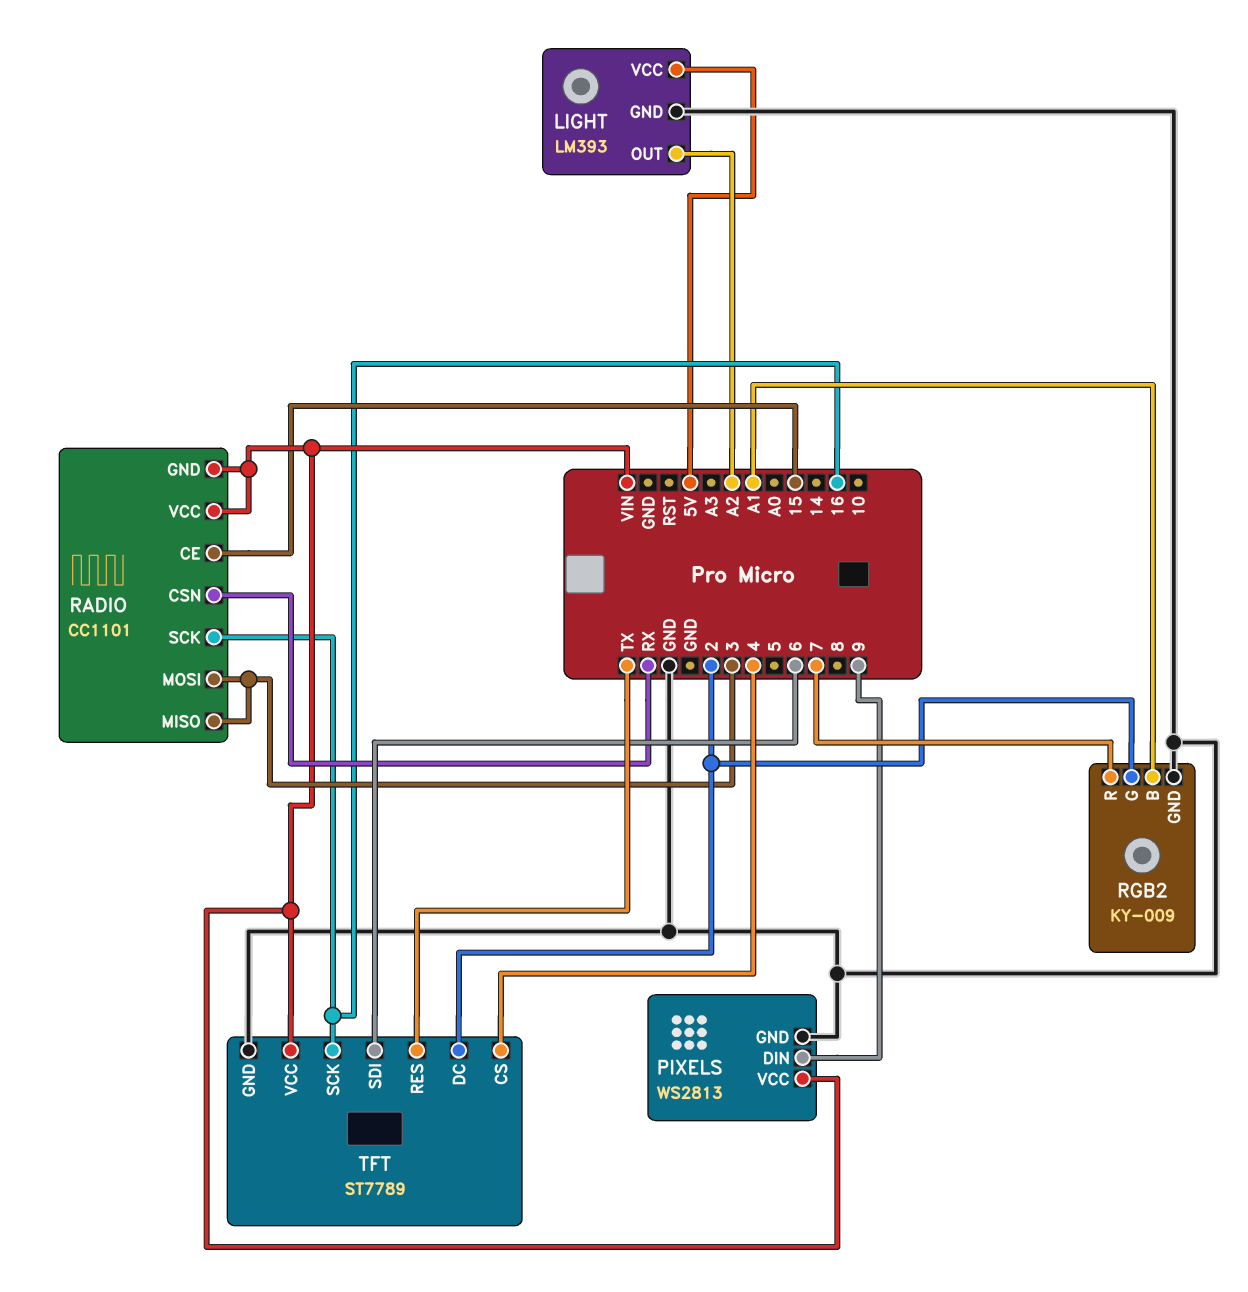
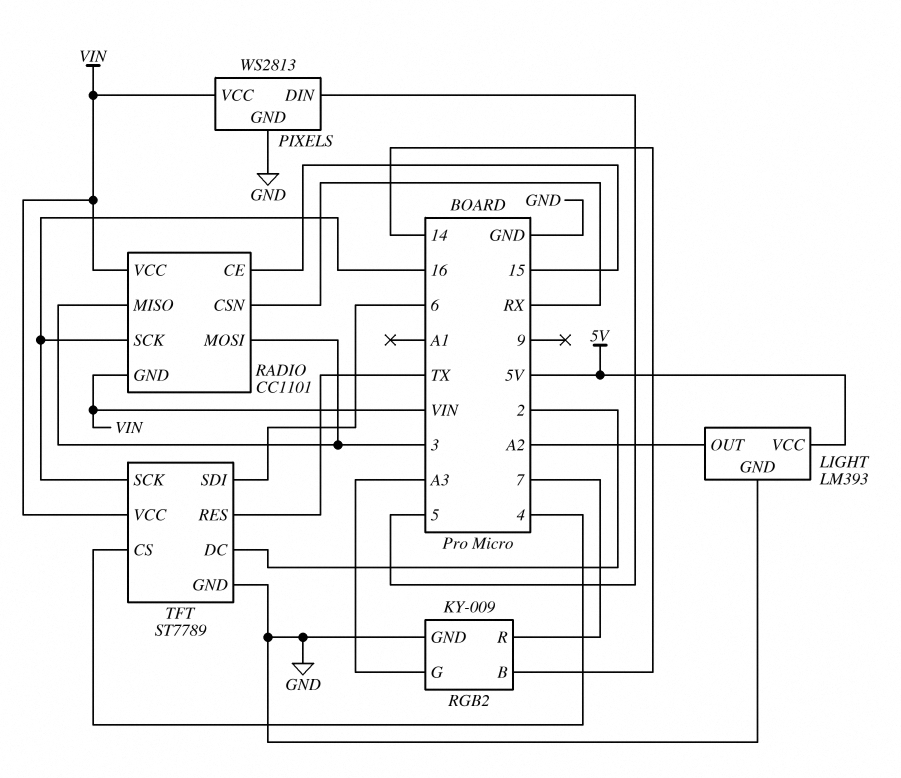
PIXELS pin DIN: 9 -> 5
RGB2 pin B: A1 -> 14
RGB2 pin G: 2 -> A3

